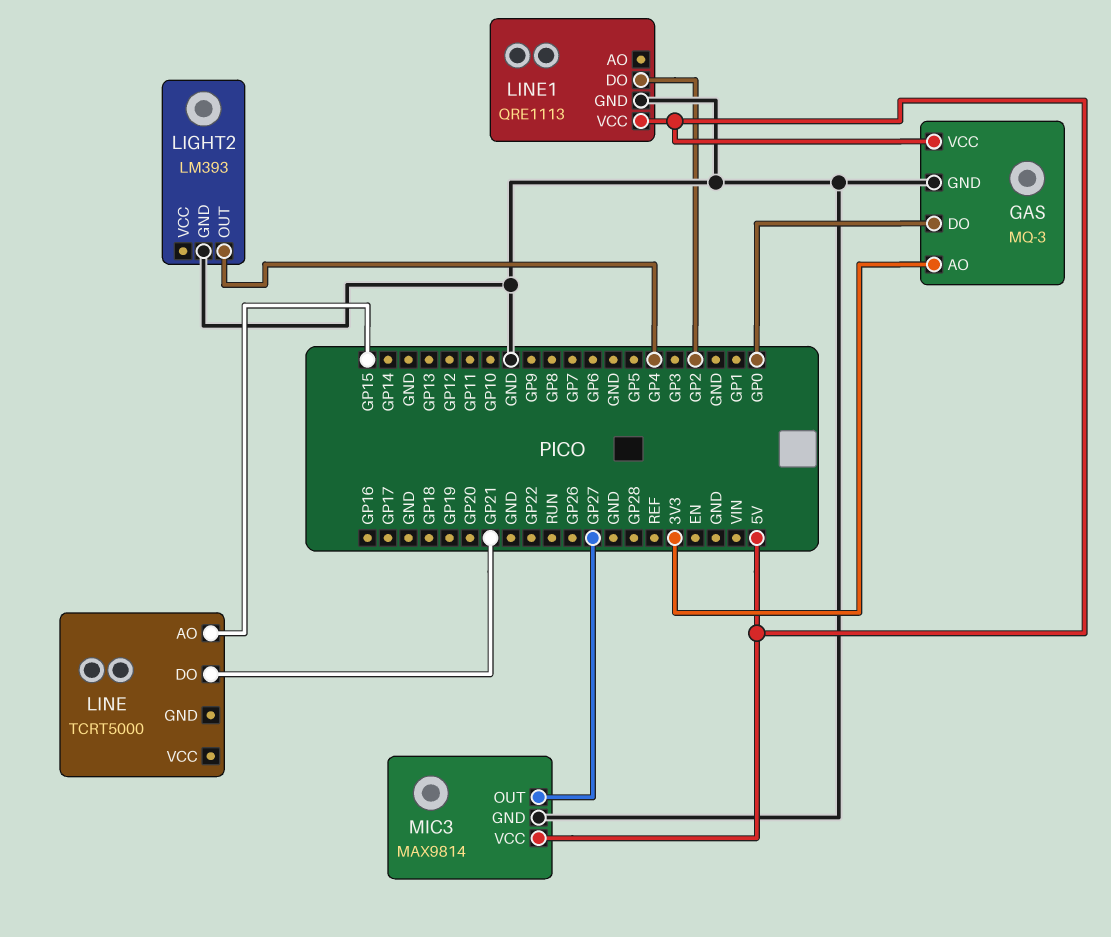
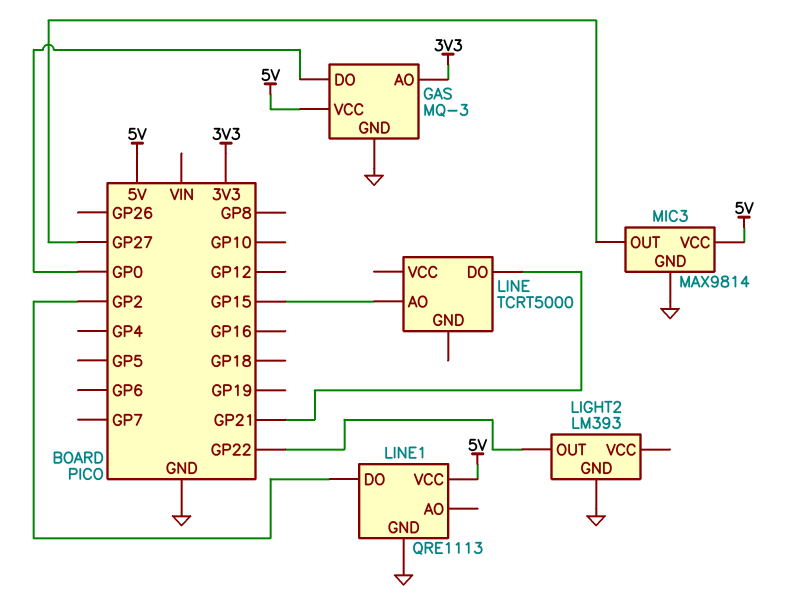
LIGHT2 pin OUT: GP4 -> GP22

